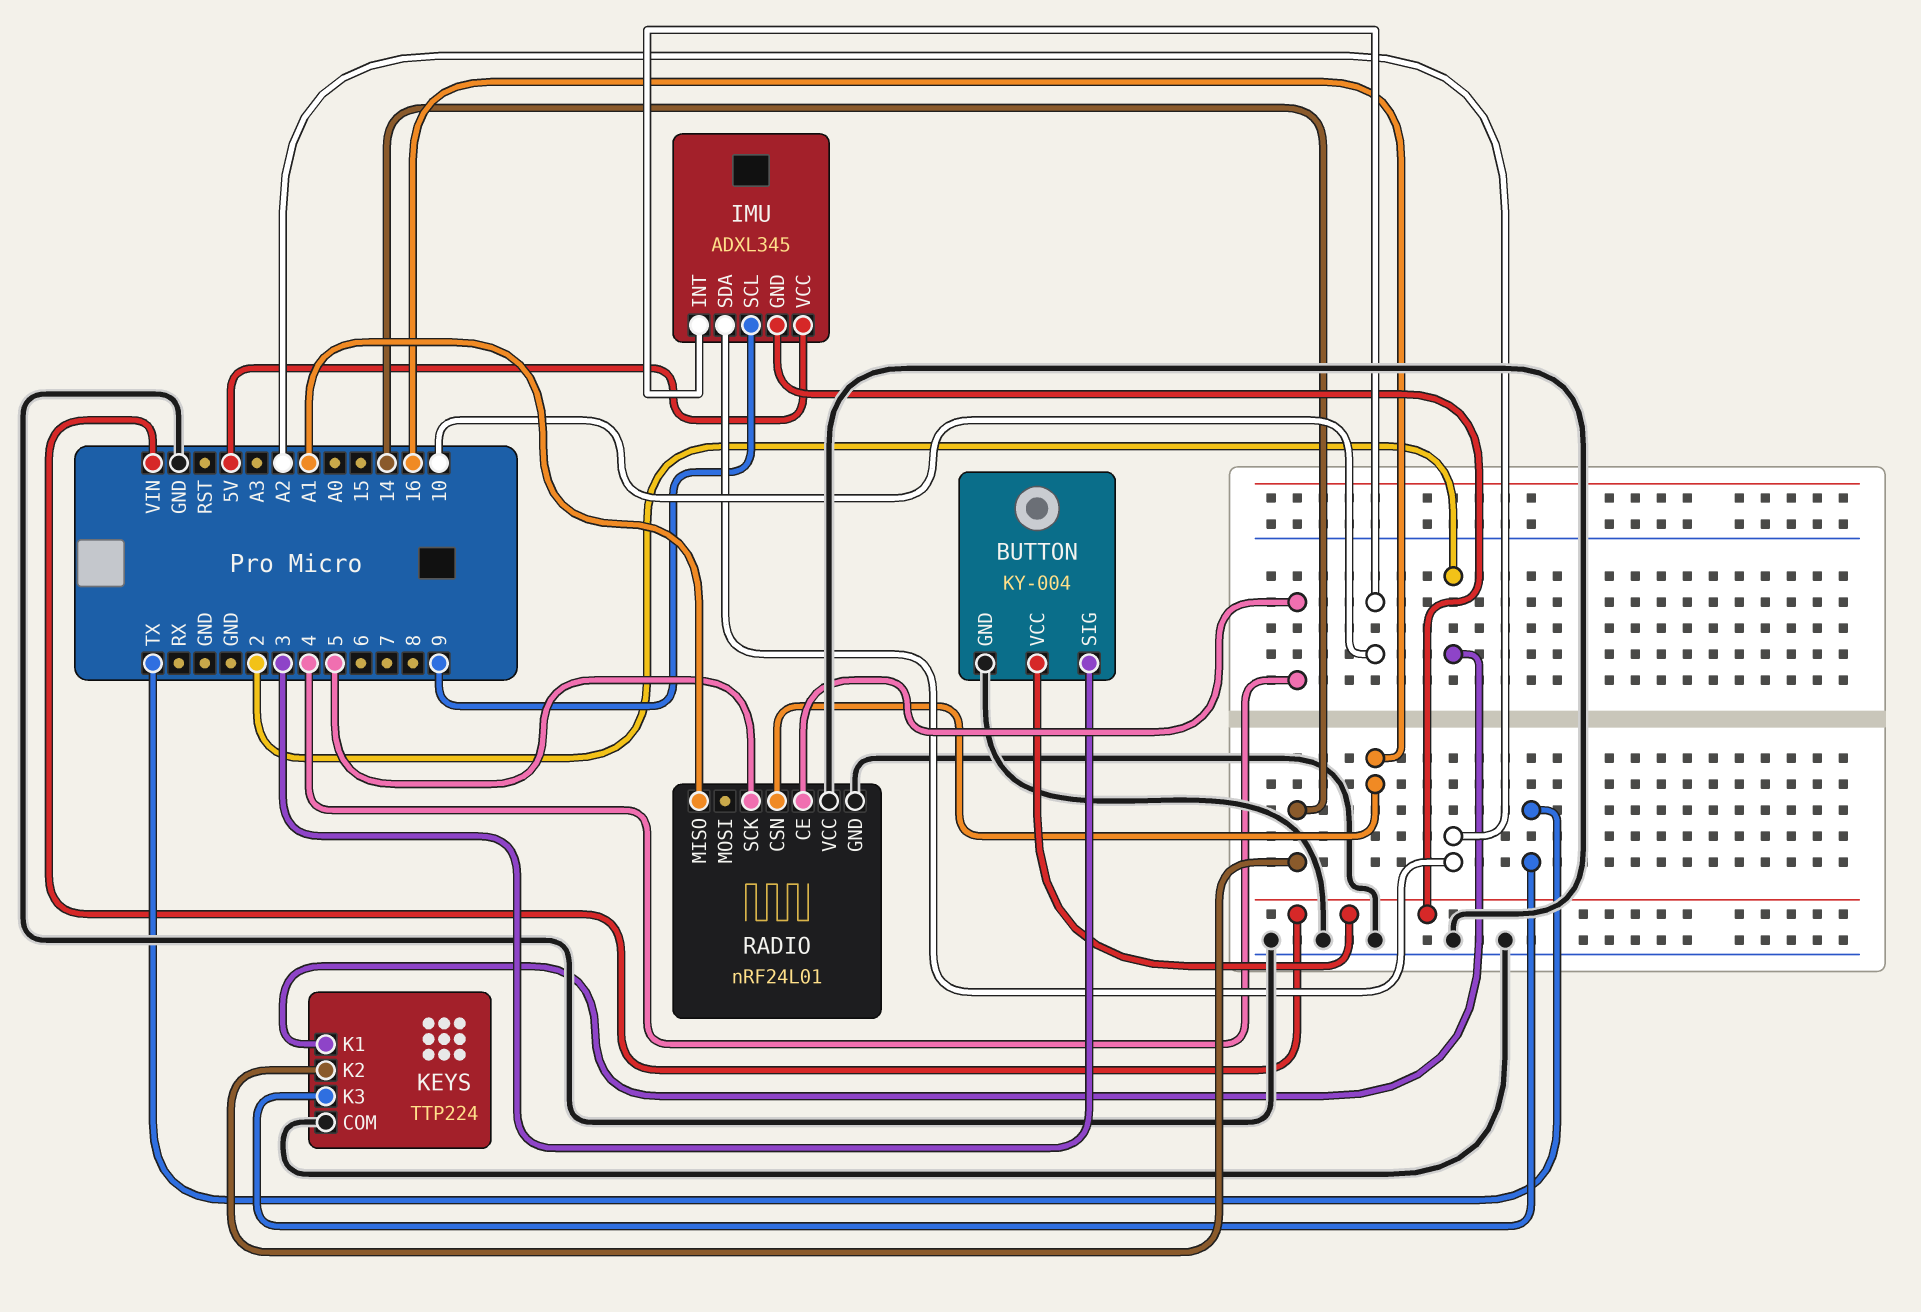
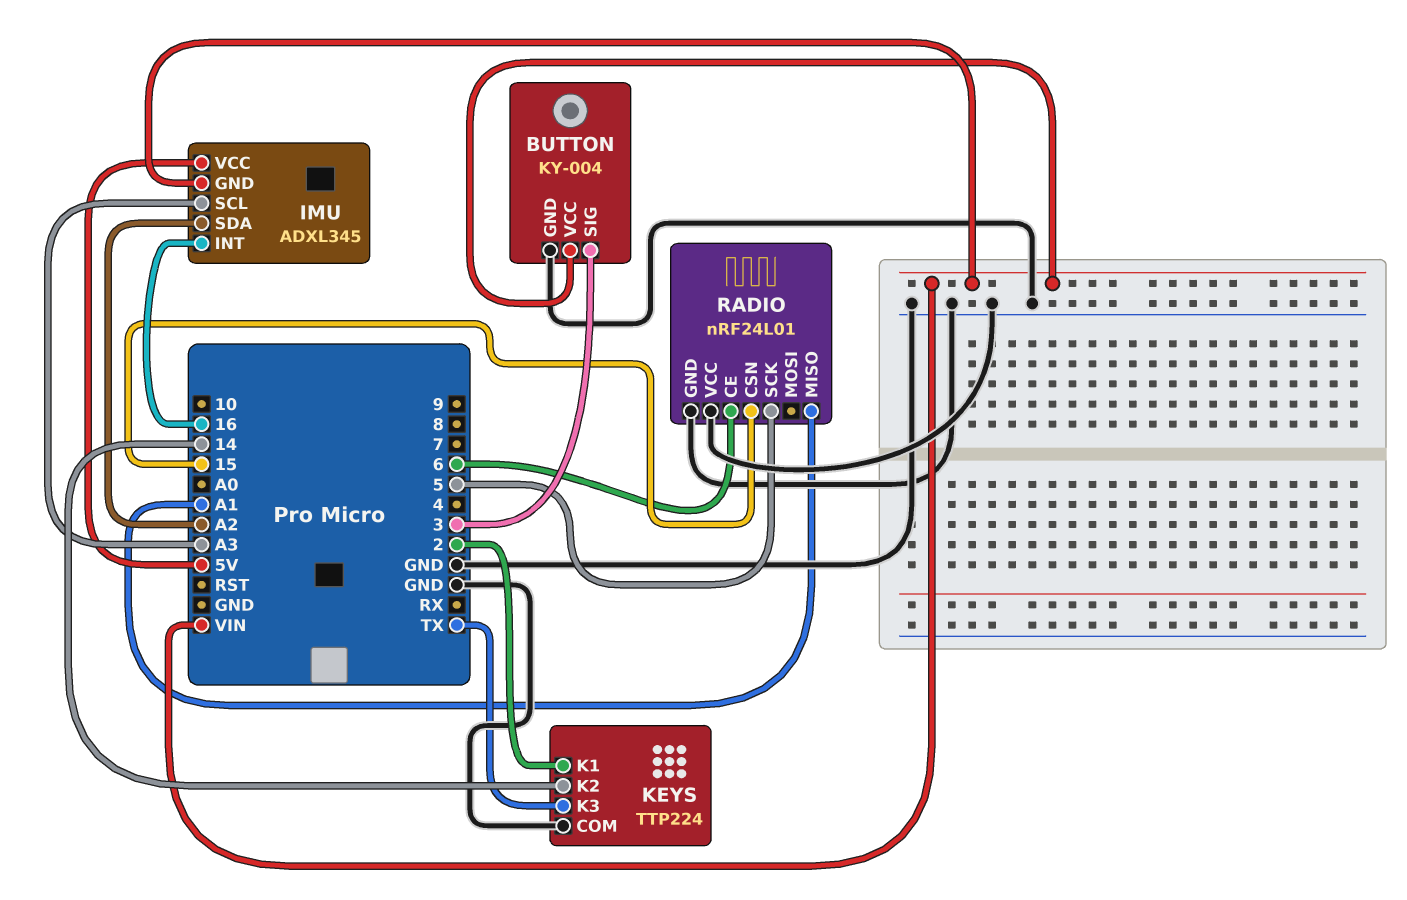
IMU pin INT: 10 -> 16
IMU pin SCL: 9 -> A3
RADIO pin CE: 4 -> 6
RADIO pin CSN: 16 -> 15

